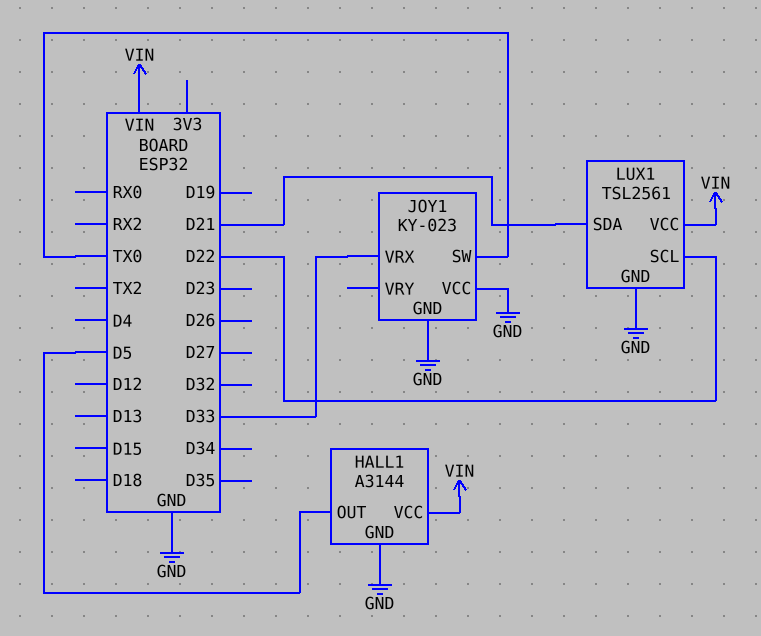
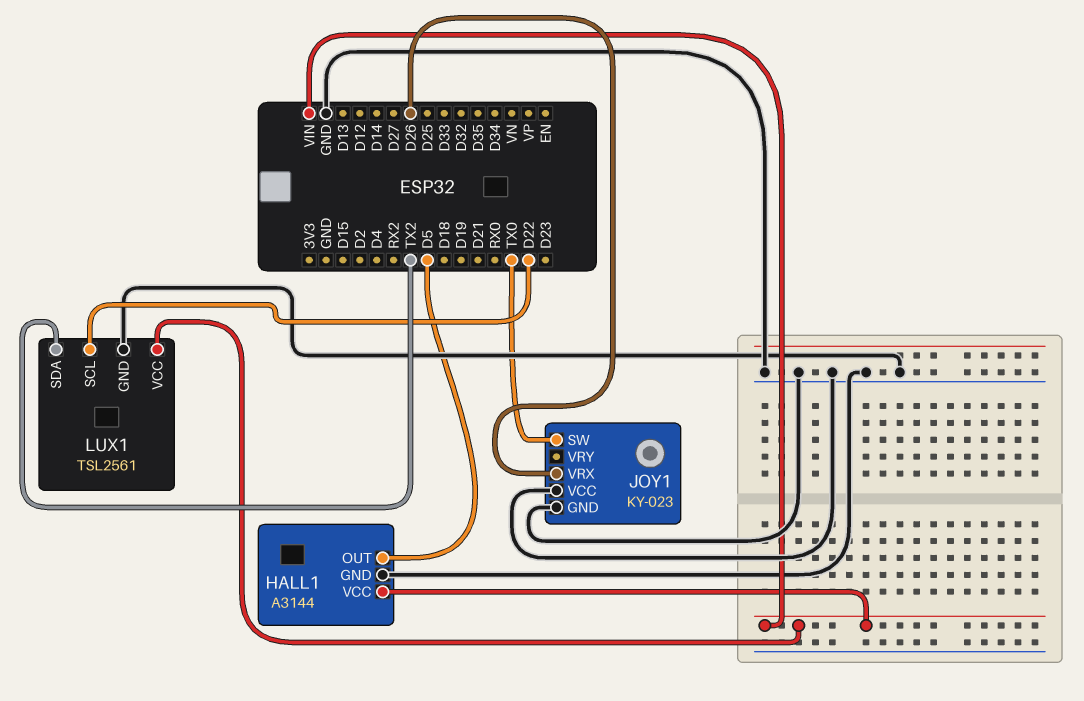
JOY1 pin VRX: D33 -> D26
LUX1 pin SDA: D21 -> TX2

